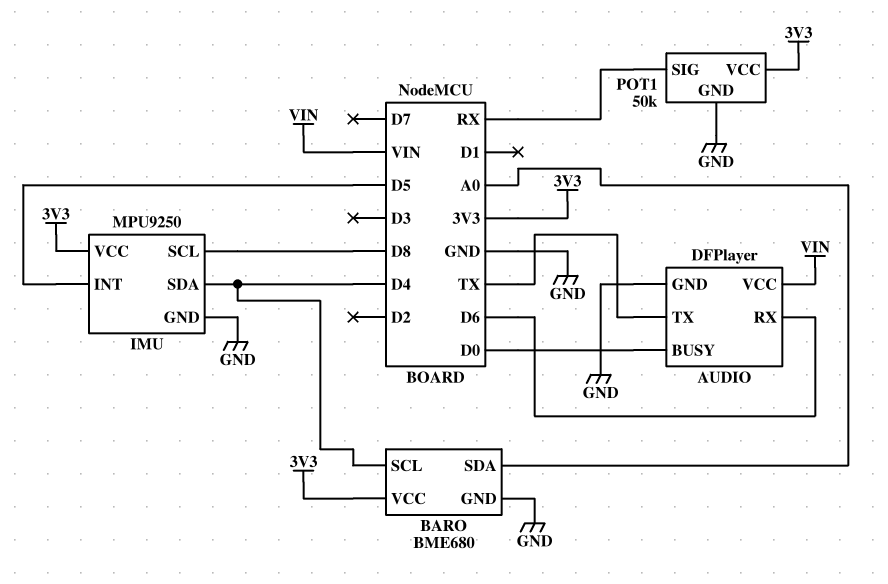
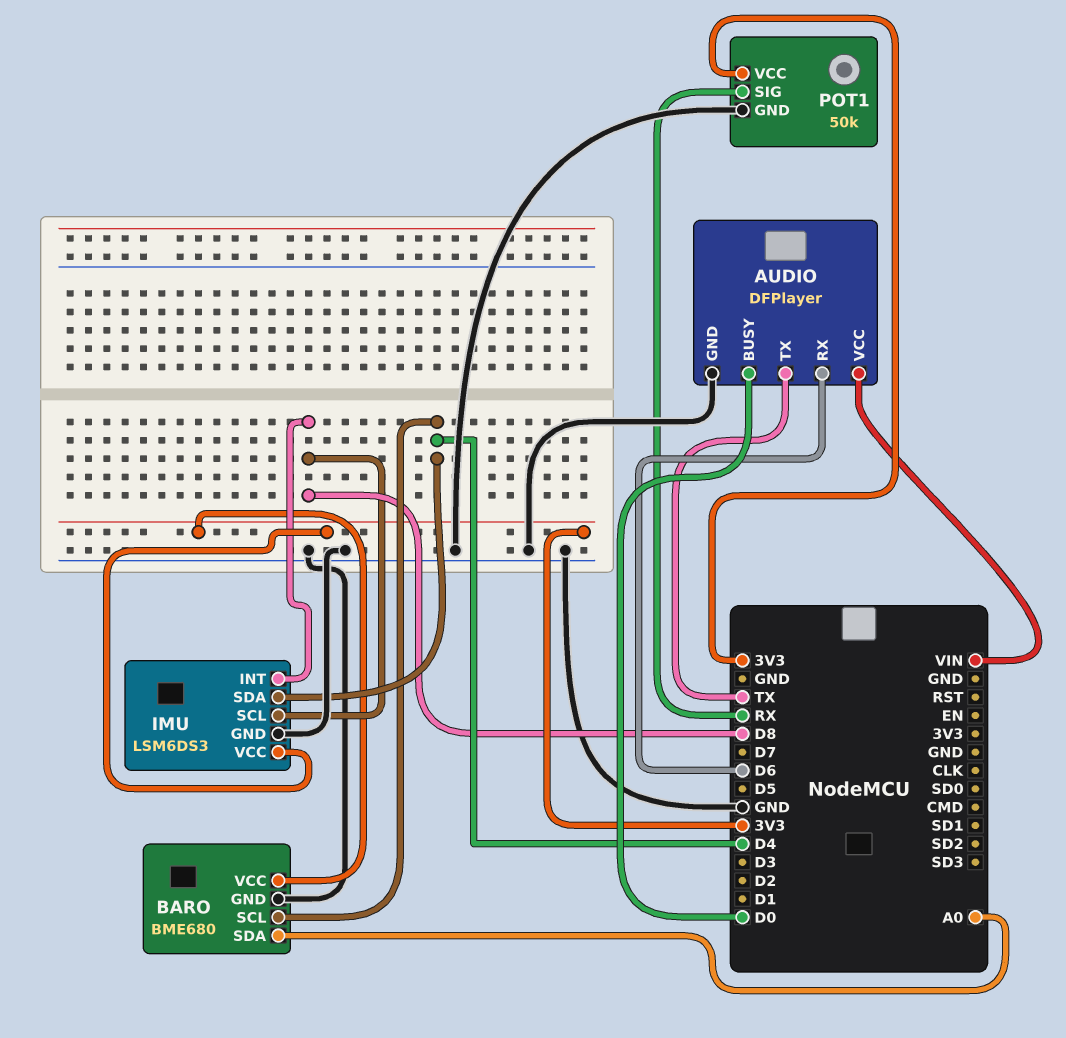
IMU: MPU9250 -> LSM6DS3
IMU pin INT: D5 -> D8

